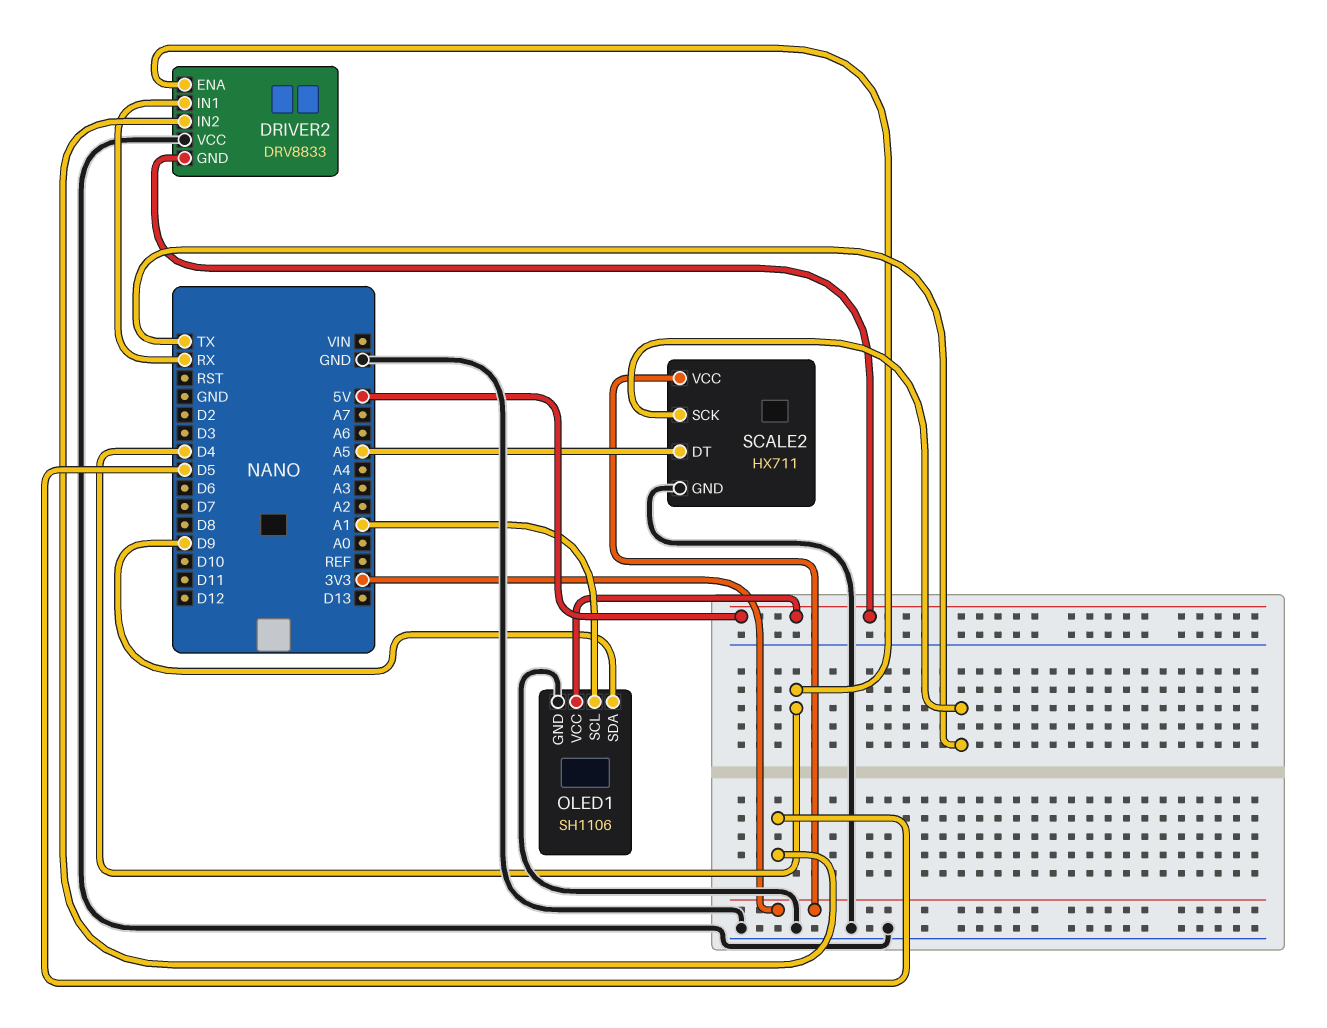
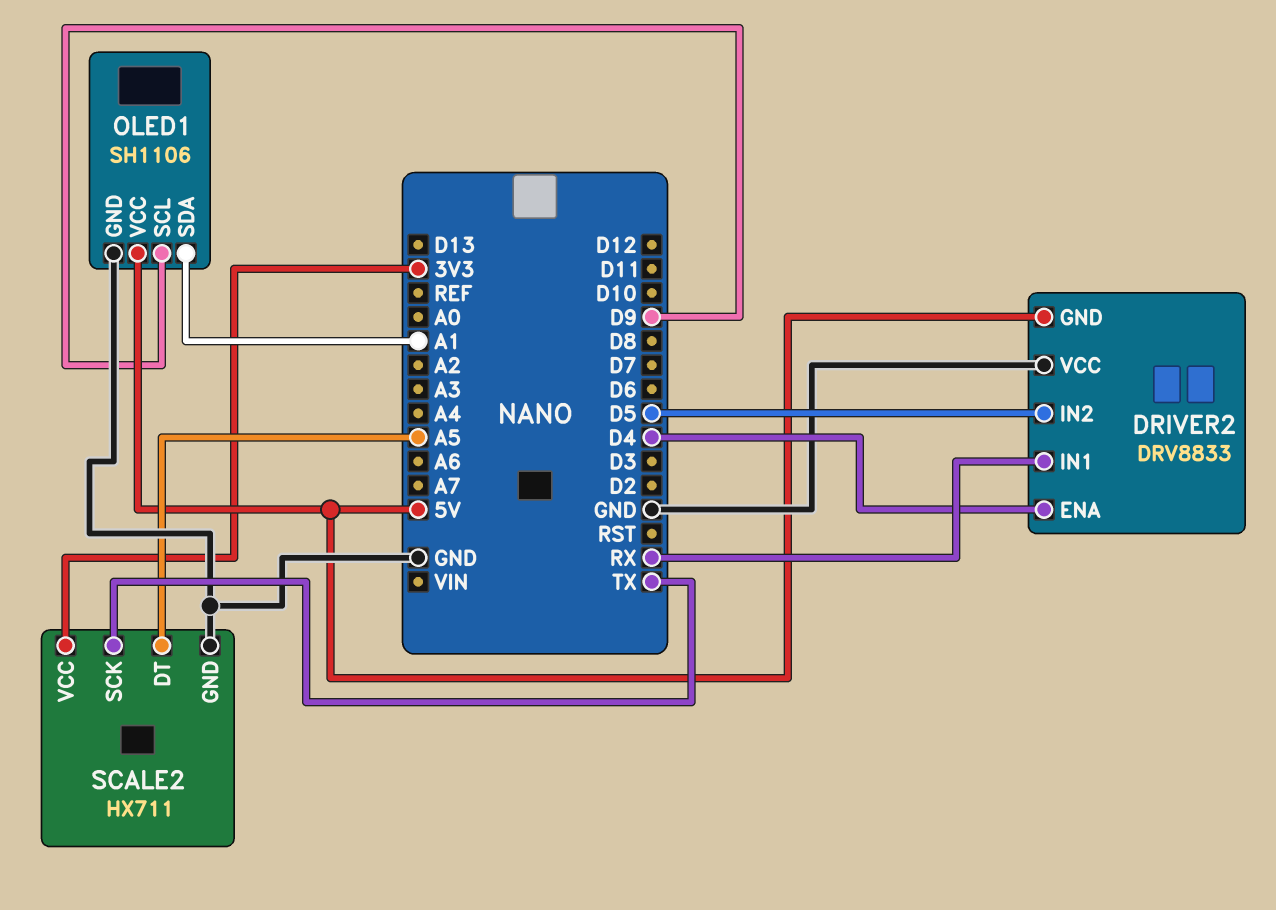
OLED1 pin SCL: A1 -> D9
OLED1 pin SDA: D9 -> A1

